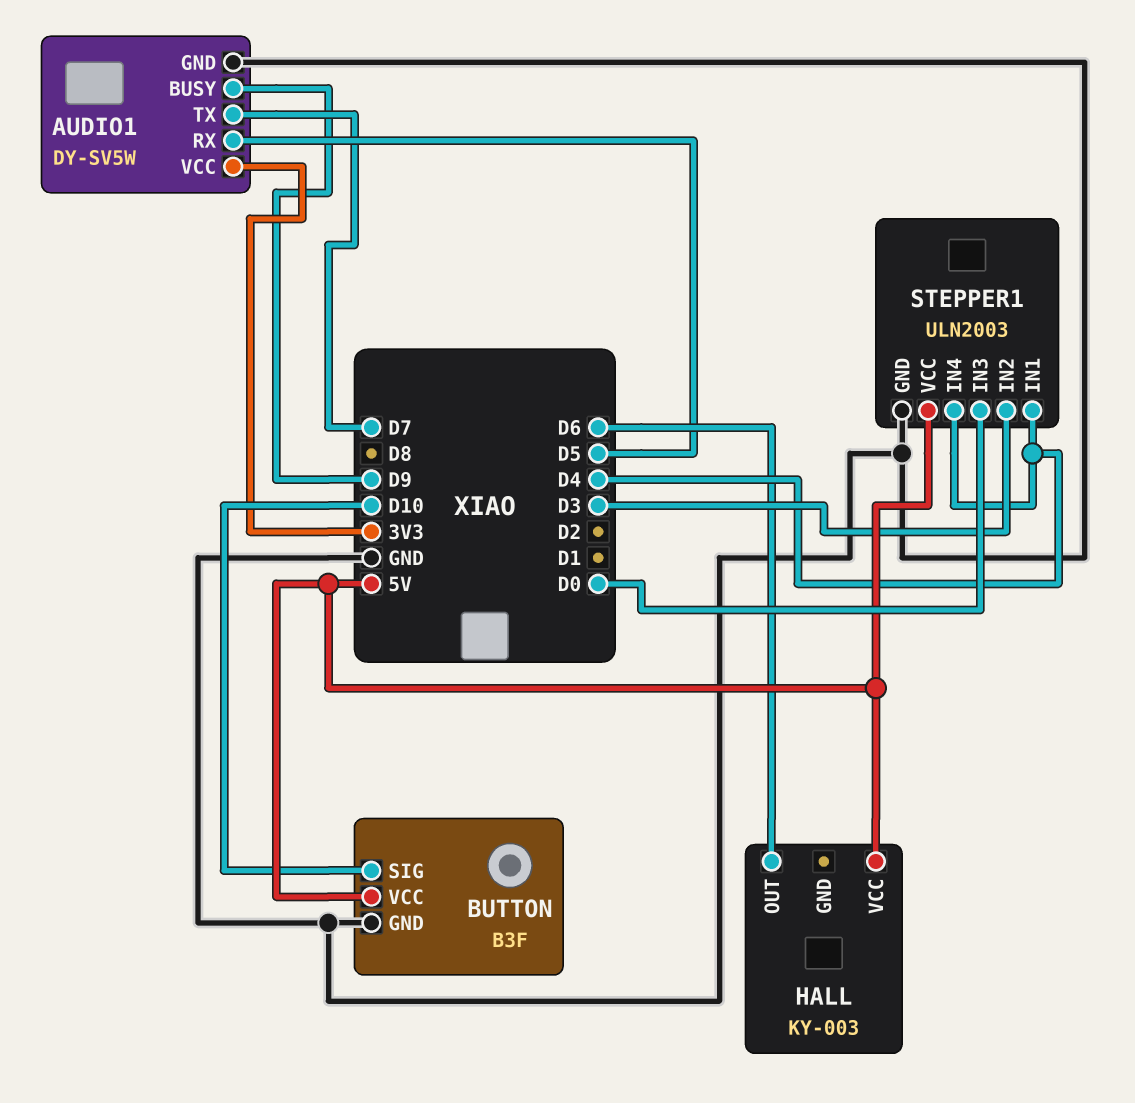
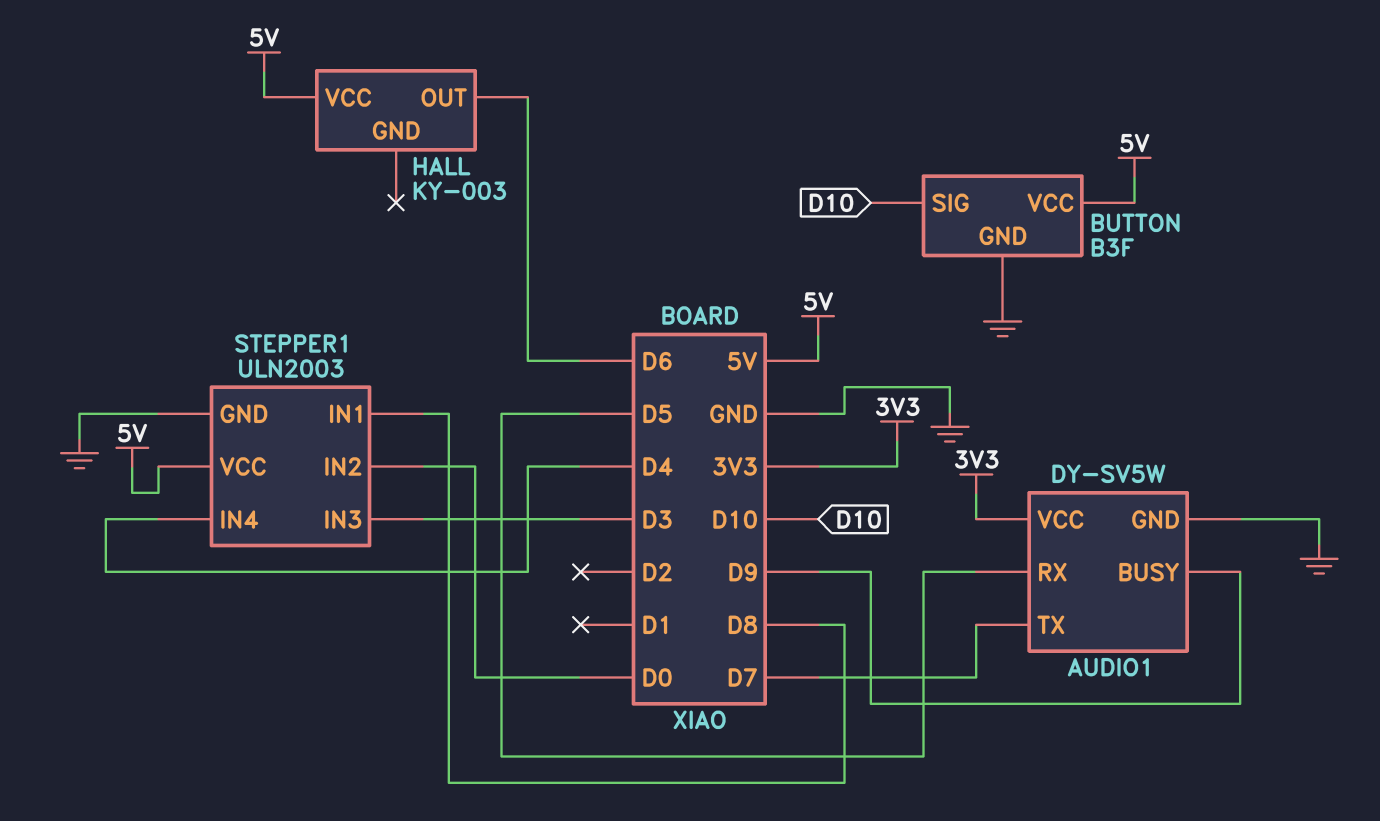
STEPPER1 pin IN1: D4 -> D8
STEPPER1 pin IN2: D3 -> D0
STEPPER1 pin IN3: D0 -> D3

